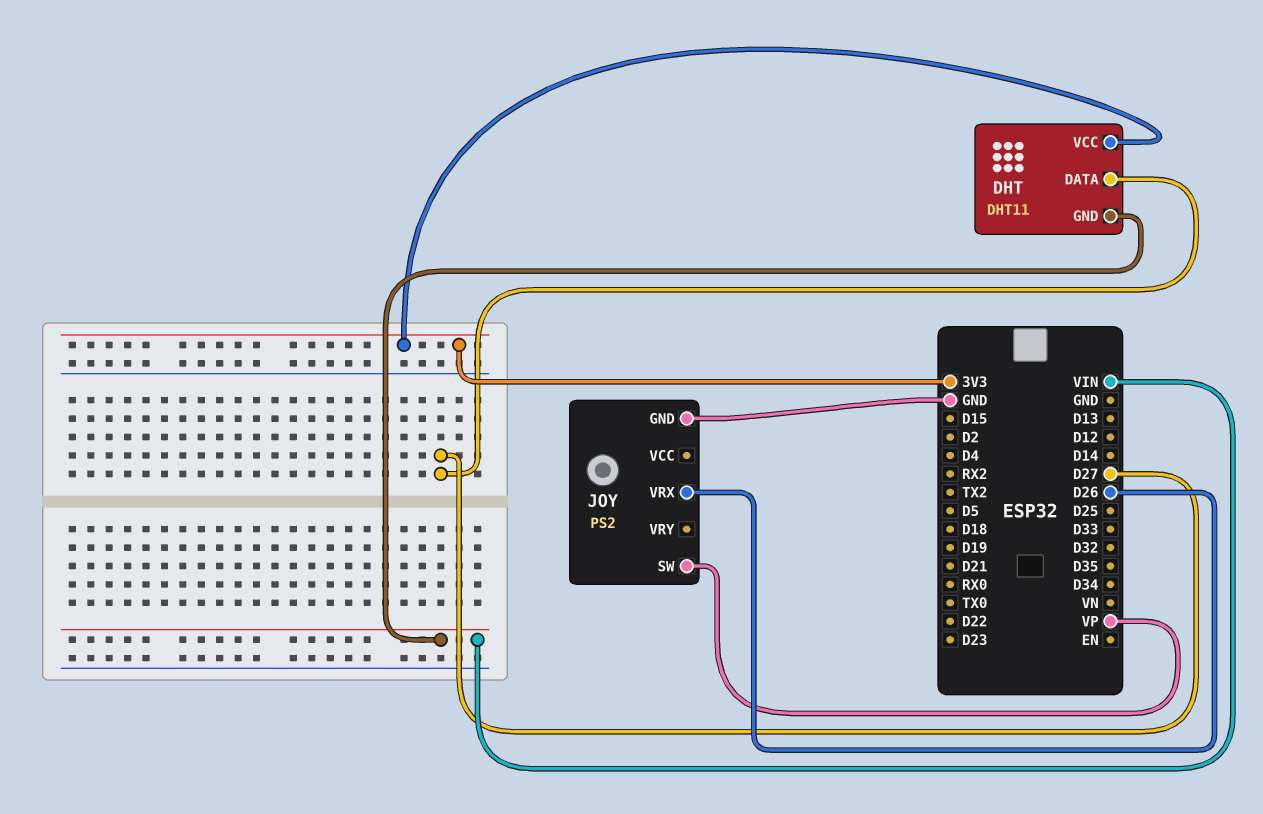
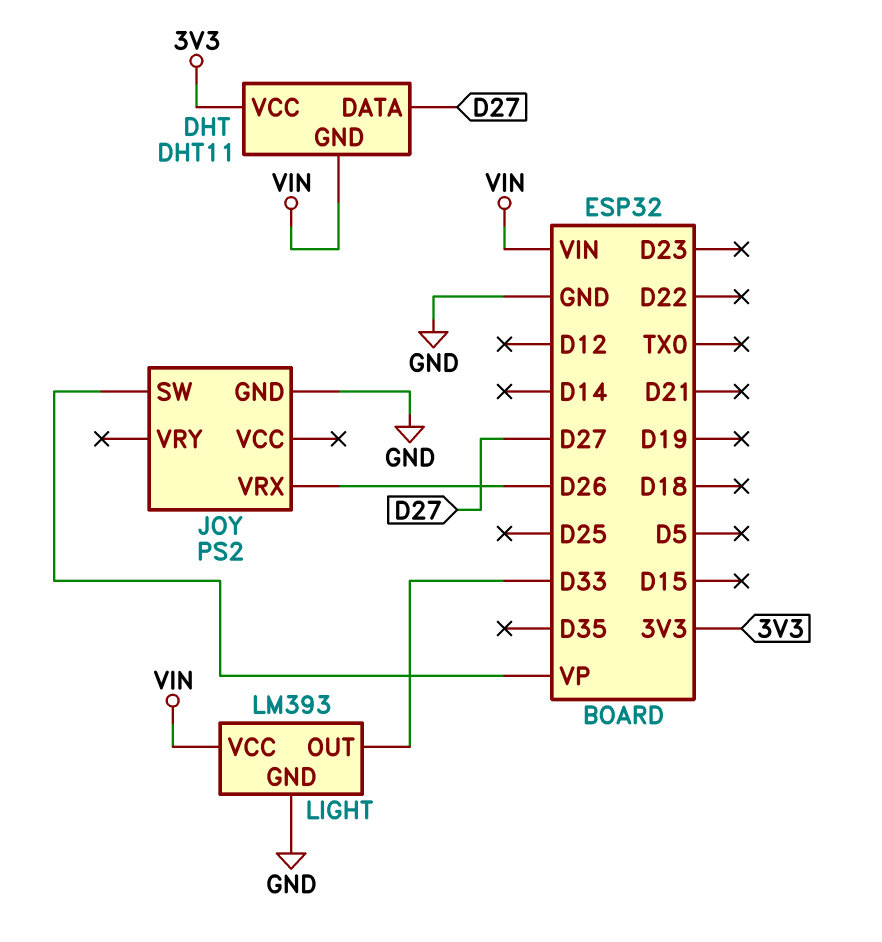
LIGHT: none -> LM393
LIGHT pin GND: none -> GND
LIGHT pin OUT: none -> D33
LIGHT pin VCC: none -> VIN

